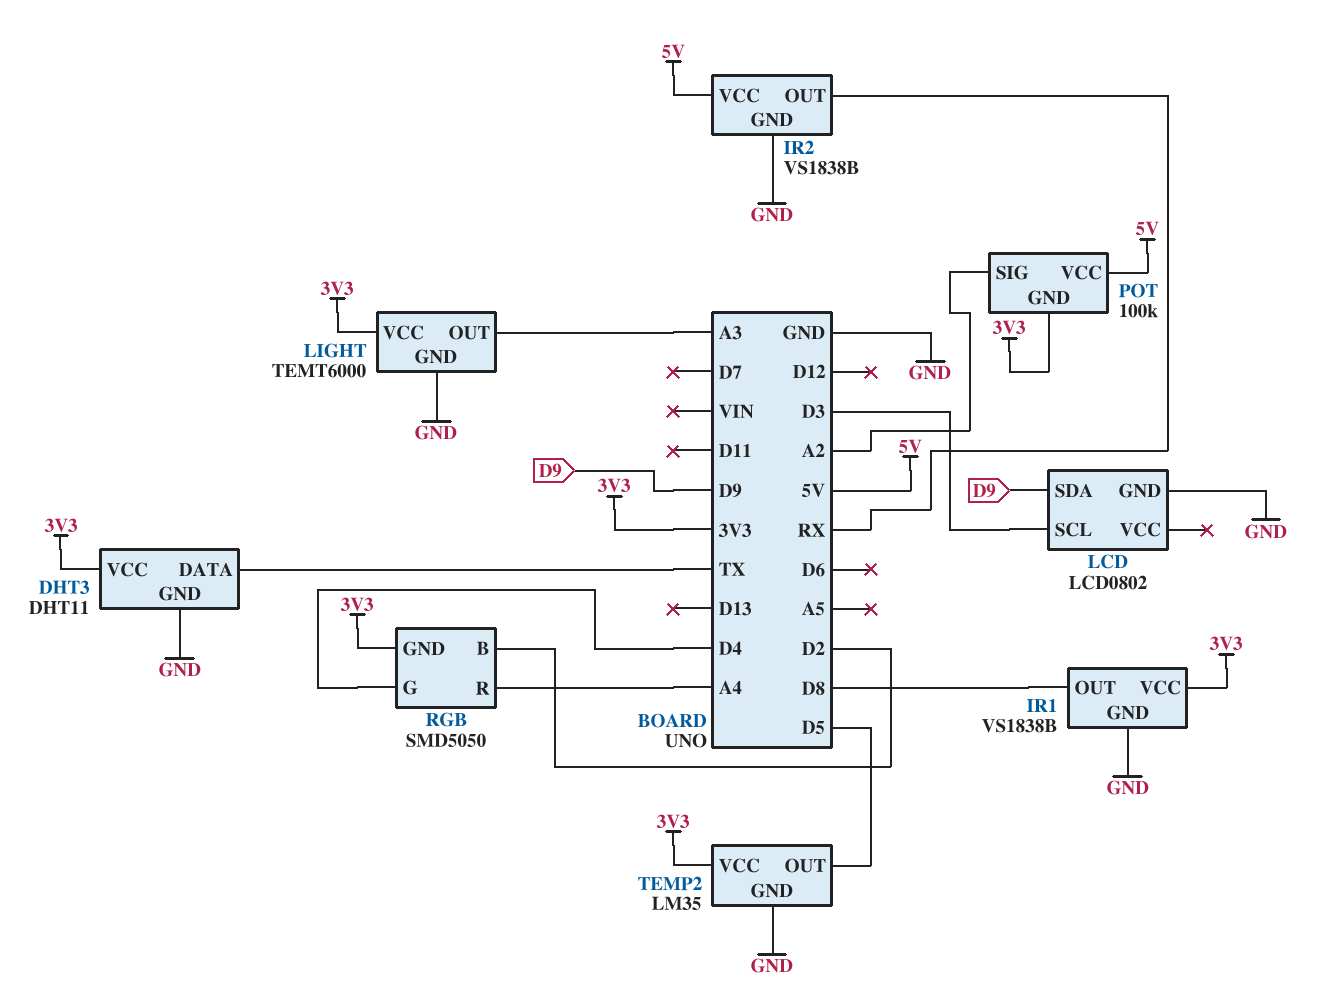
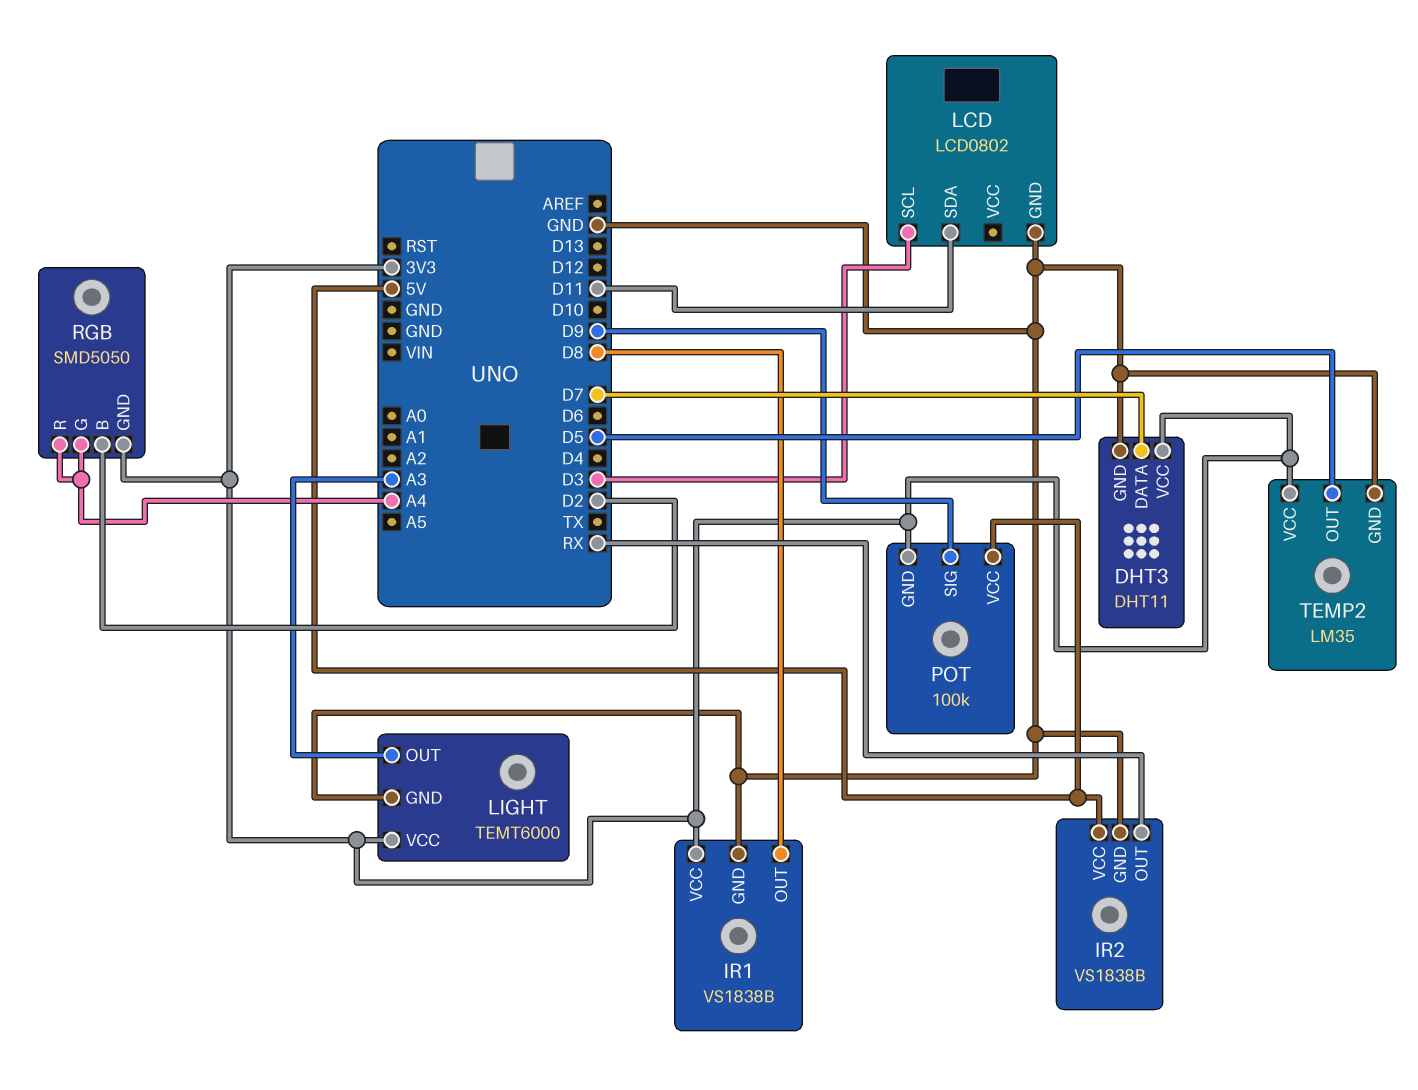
DHT3 pin DATA: TX -> D7
LCD pin SDA: D9 -> D11
POT pin SIG: A2 -> D9
RGB pin G: D4 -> A4

